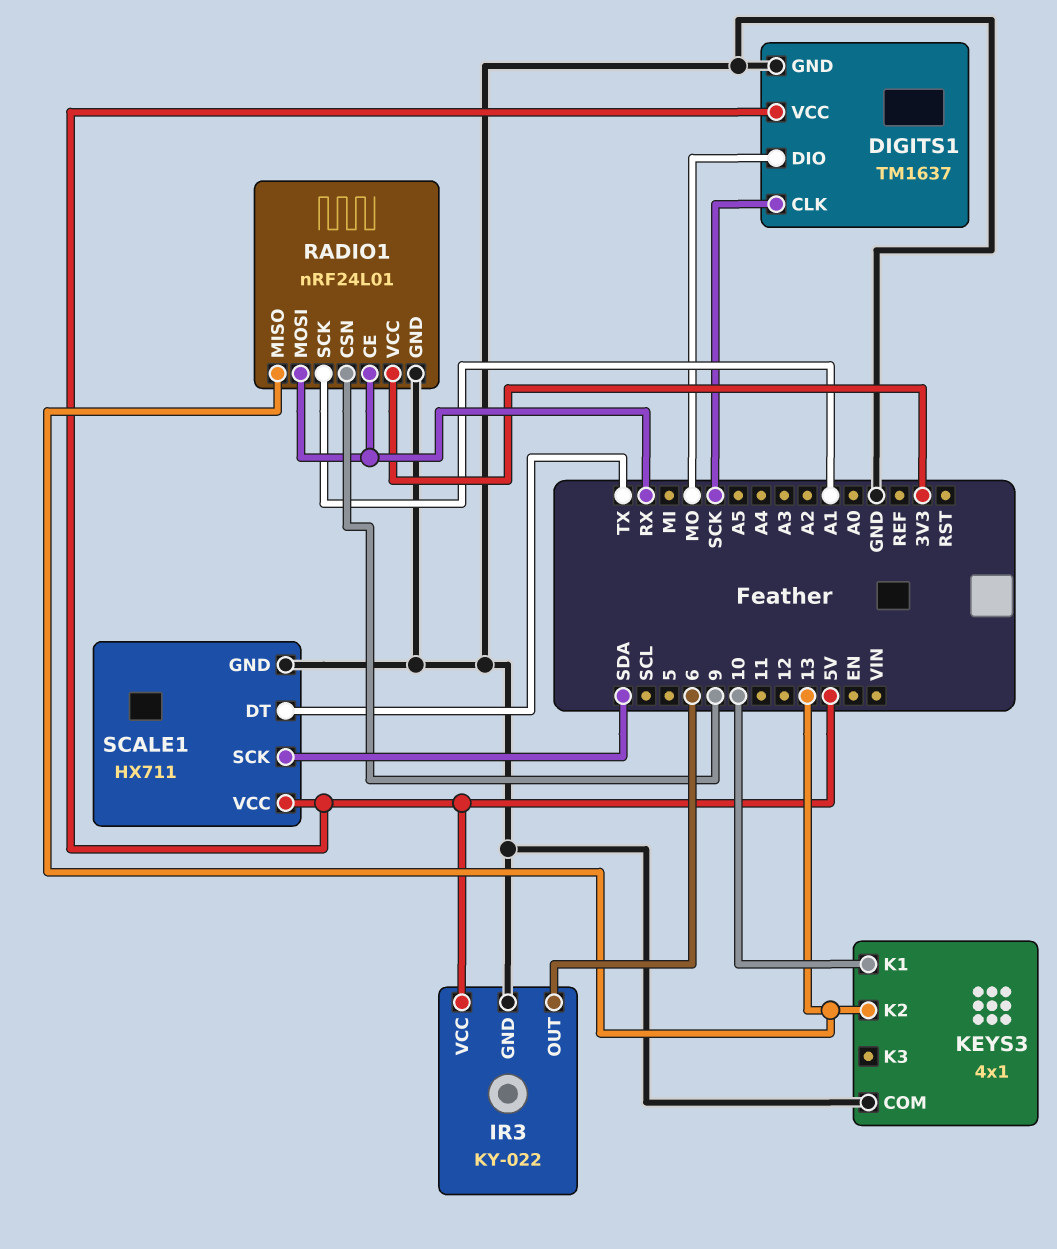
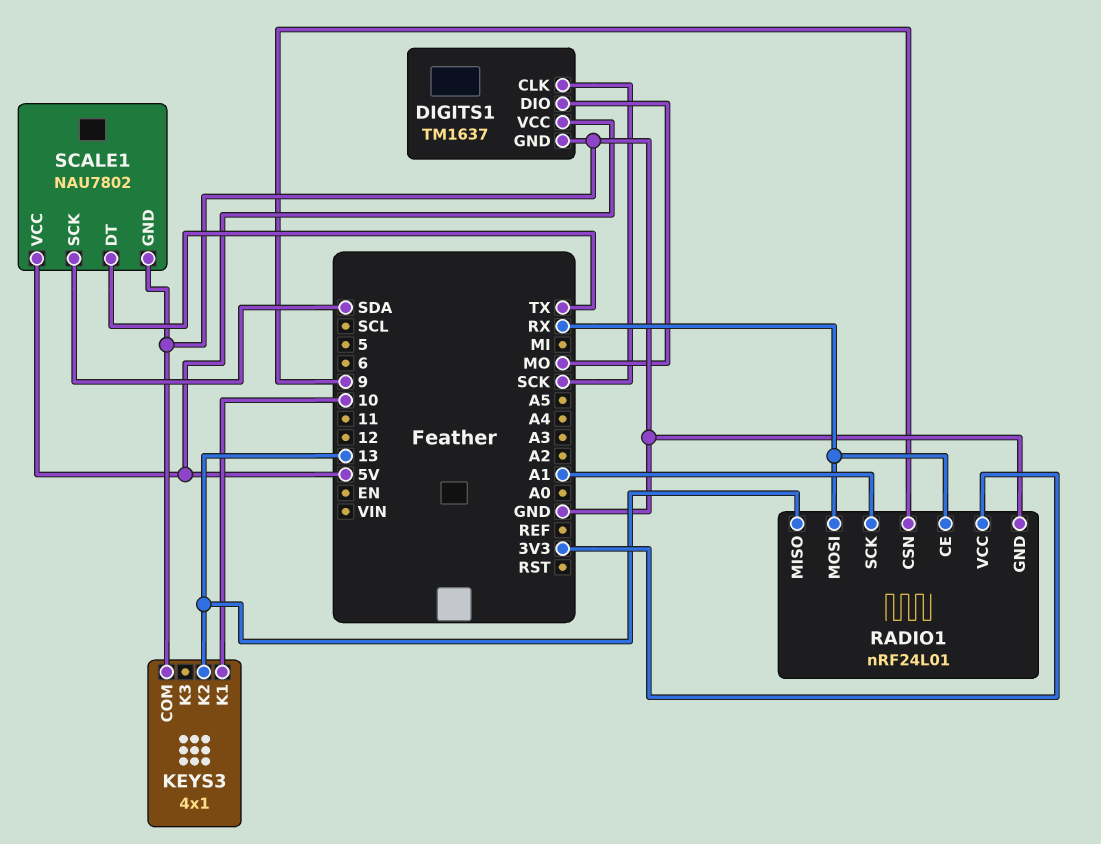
IR3: KY-022 -> none
IR3 pin GND: GND -> none
IR3 pin OUT: 6 -> none
IR3 pin VCC: 5V -> none
SCALE1: HX711 -> NAU7802

